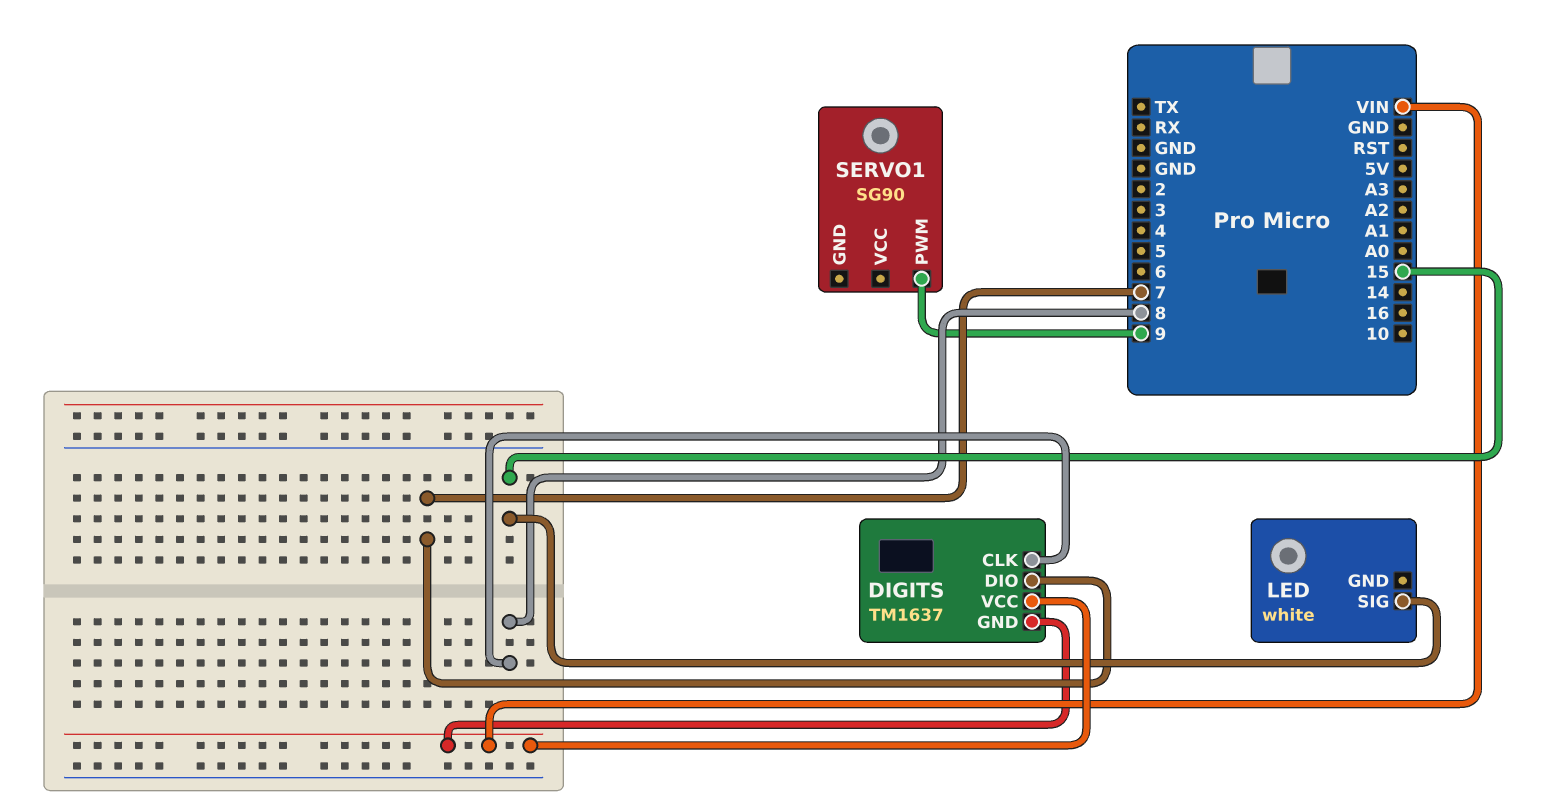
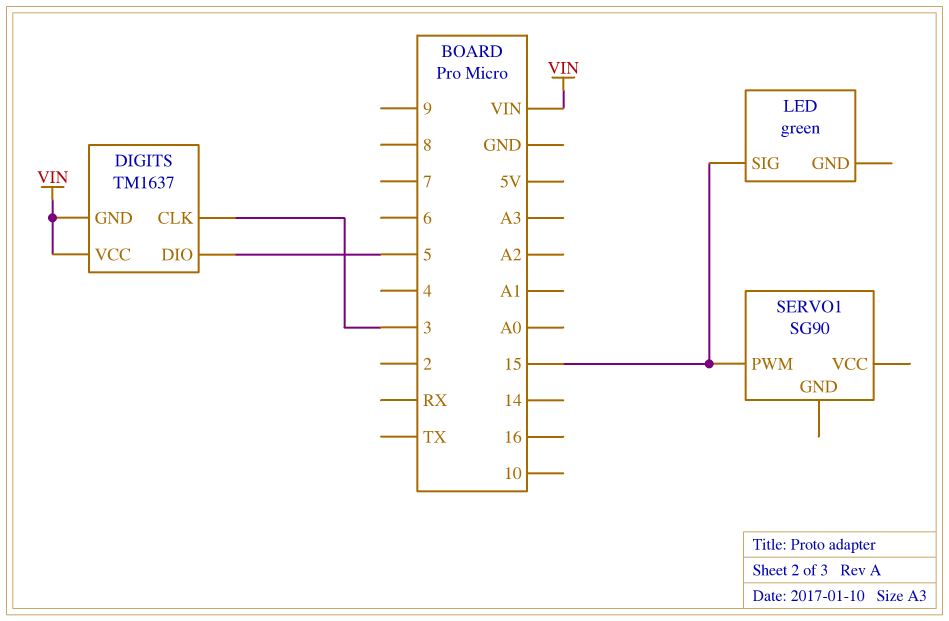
DIGITS pin CLK: 8 -> 3
DIGITS pin DIO: 7 -> 5
LED: white -> green
SERVO1 pin PWM: 9 -> 15

